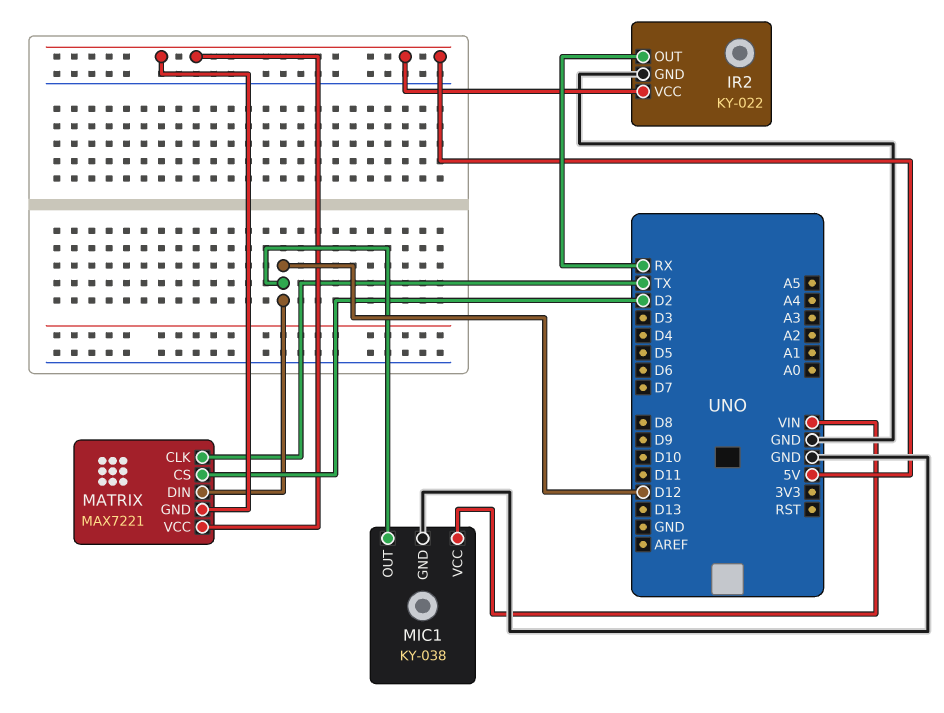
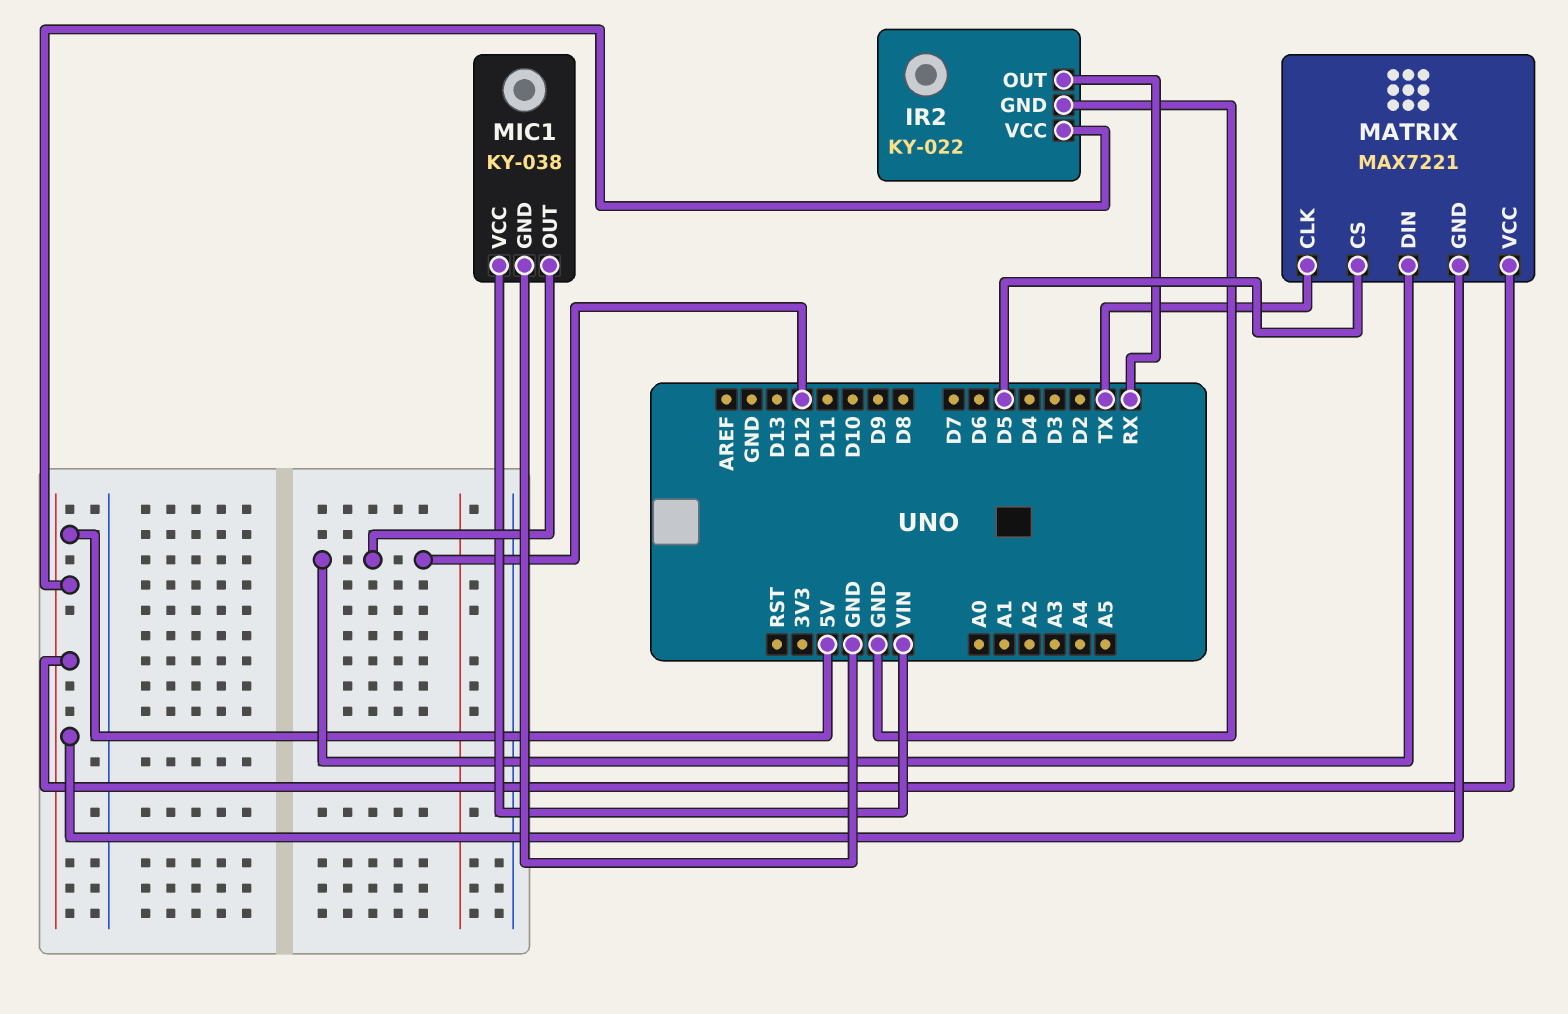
MATRIX pin CS: D2 -> D5

